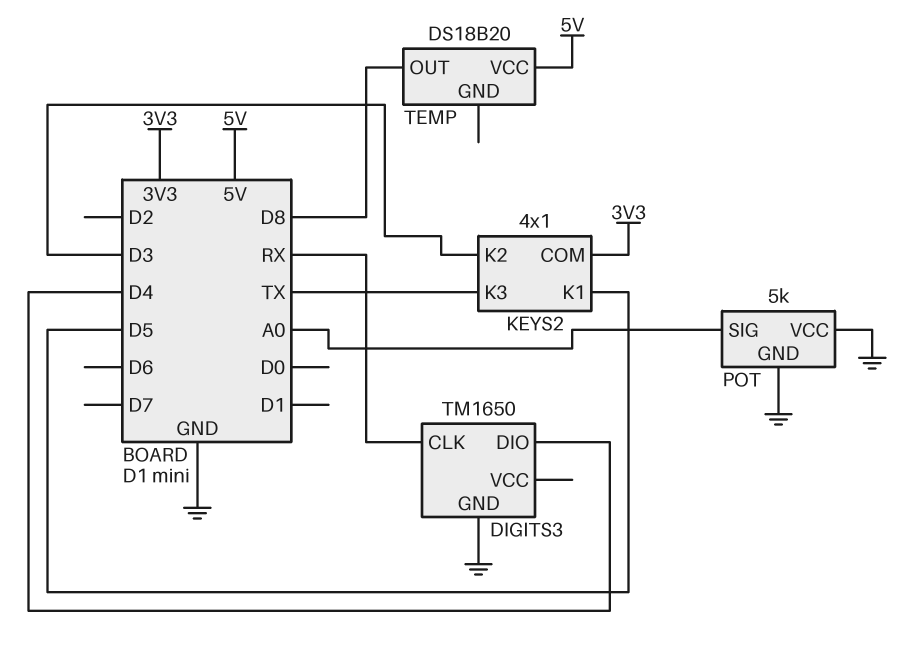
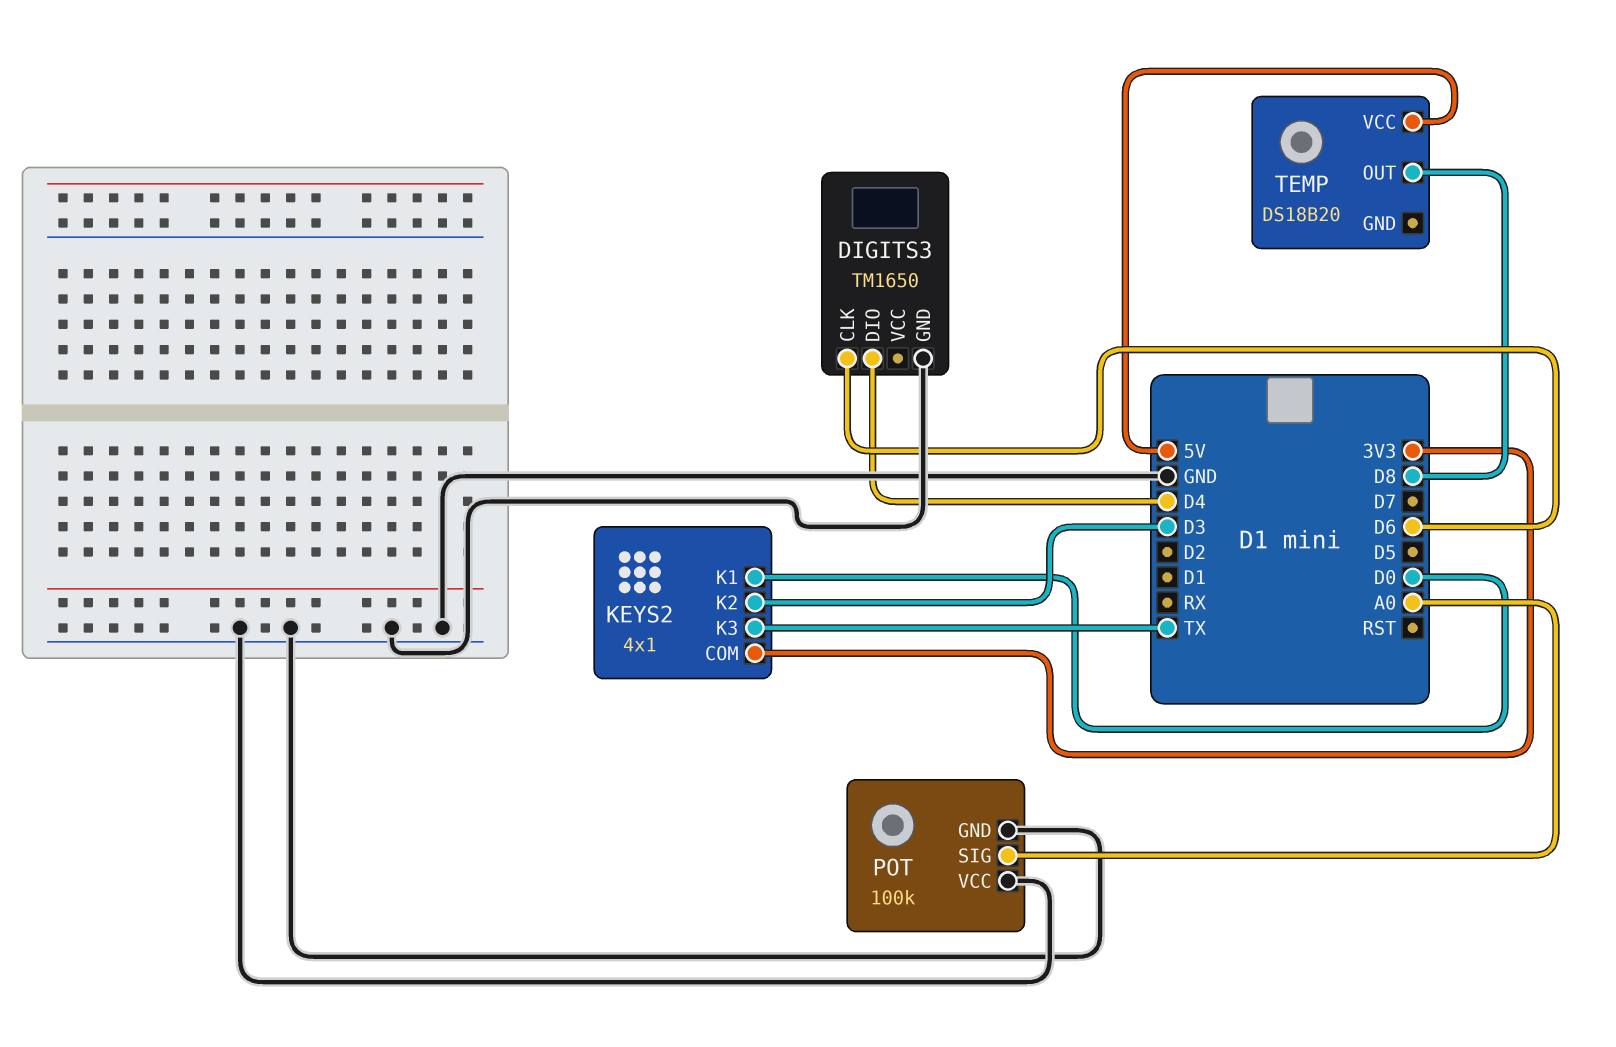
DIGITS3 pin CLK: RX -> D6
KEYS2 pin K1: D5 -> D0
POT: 5k -> 100k

